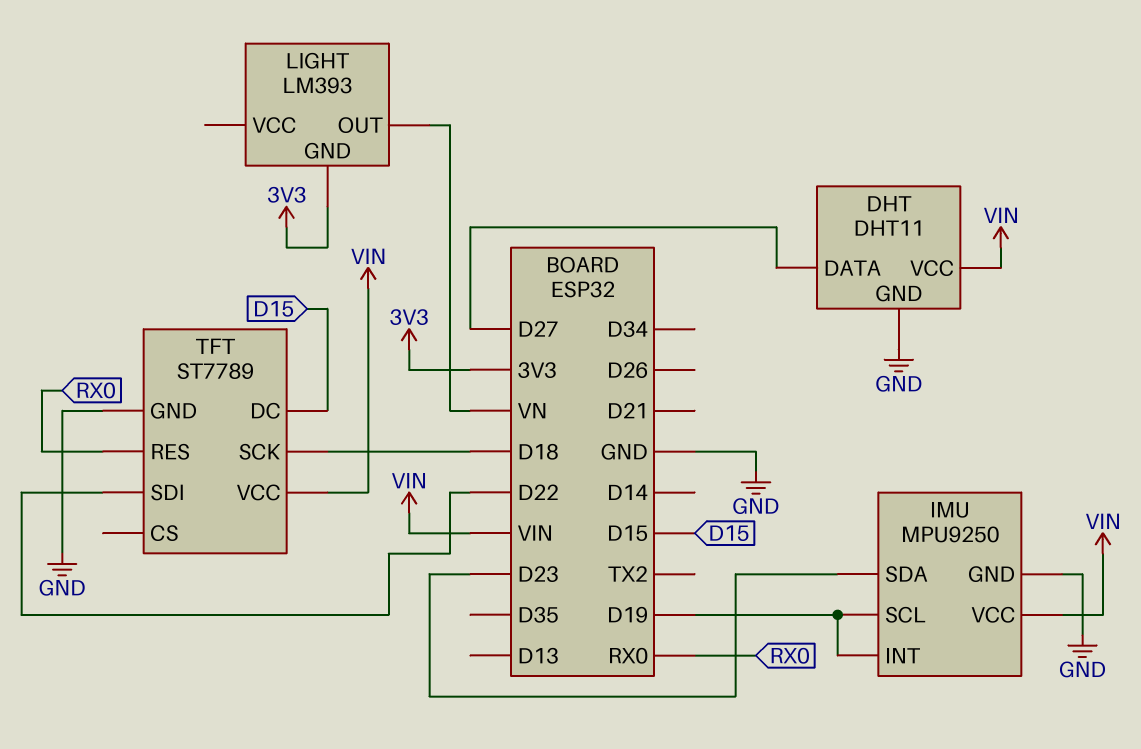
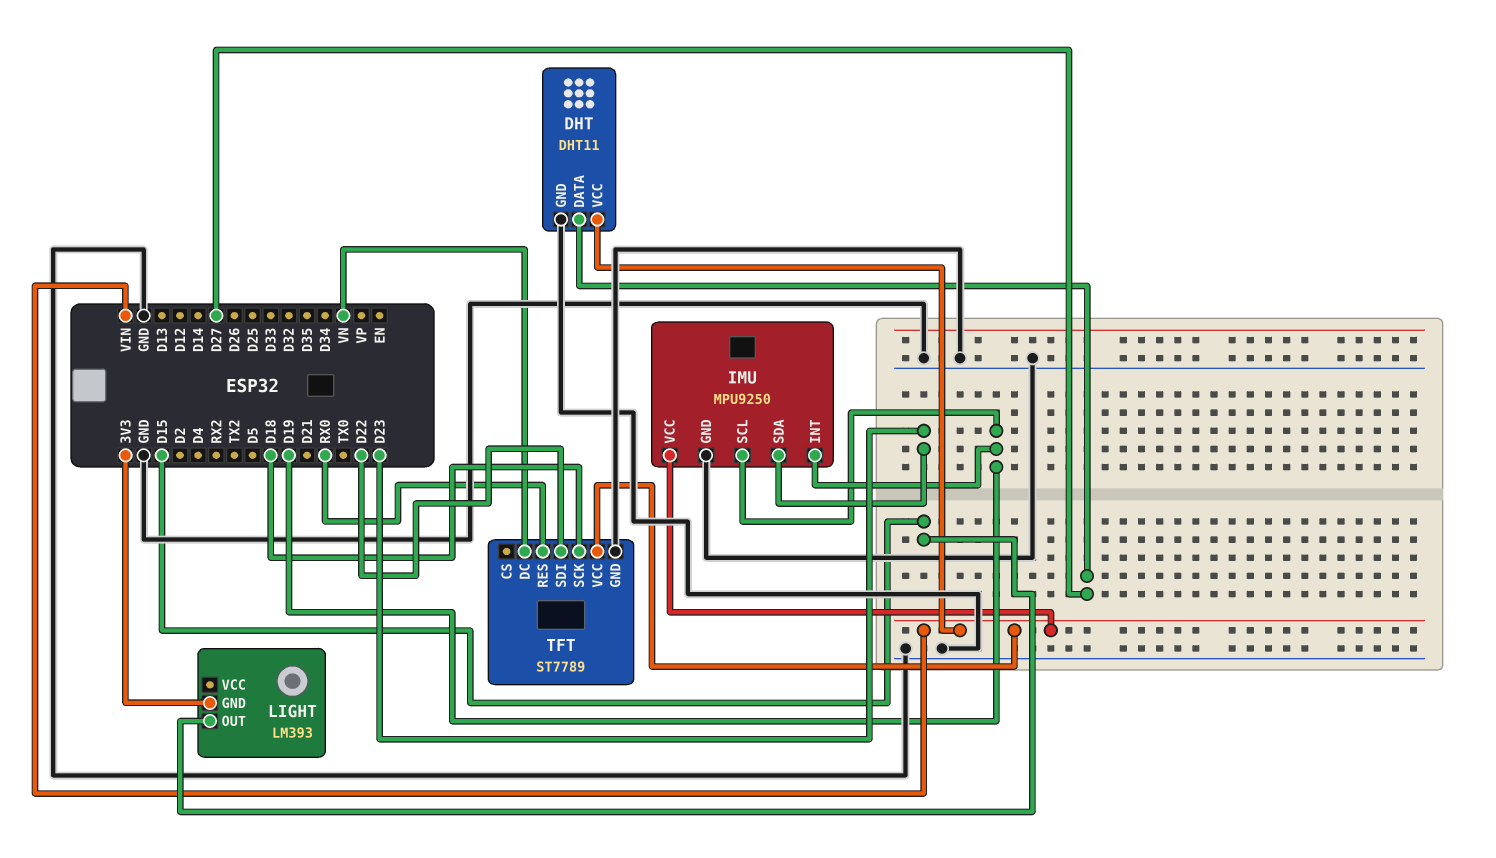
LIGHT pin OUT: VN -> D15
TFT pin DC: D15 -> VN

